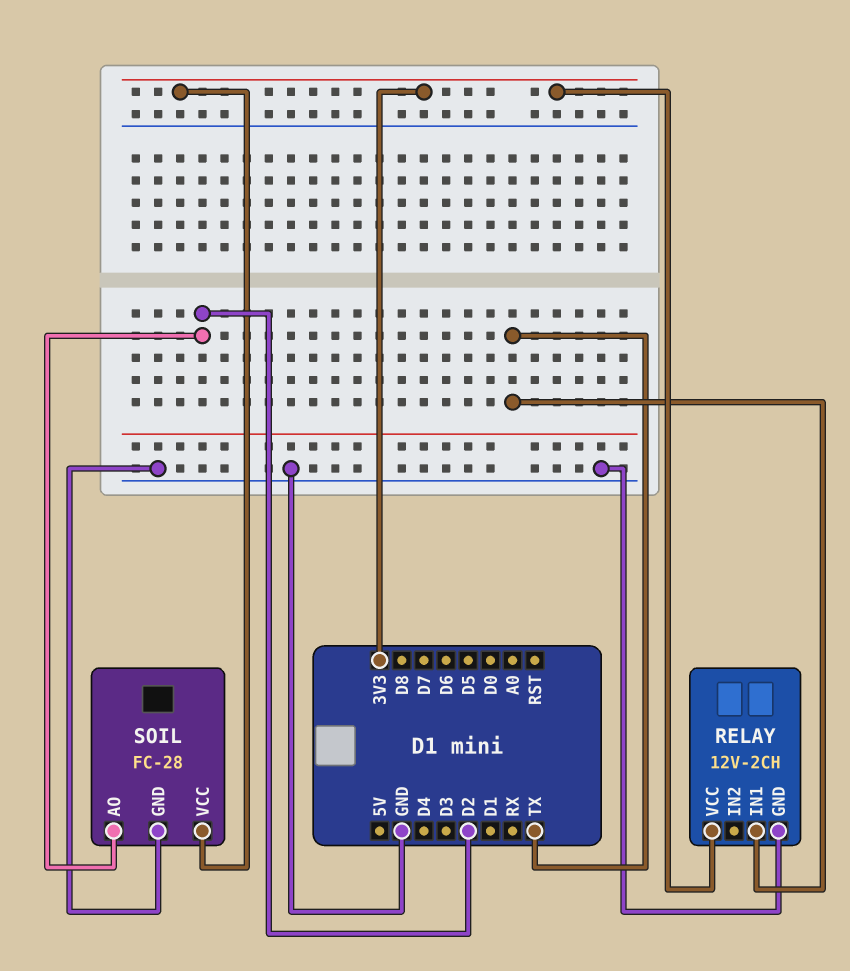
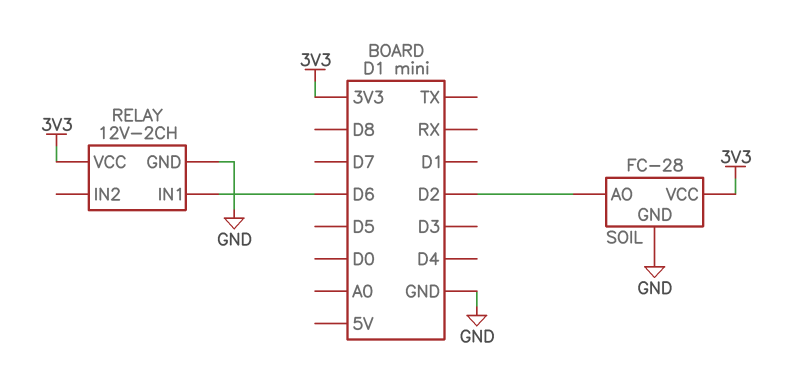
RELAY pin IN1: TX -> D6

